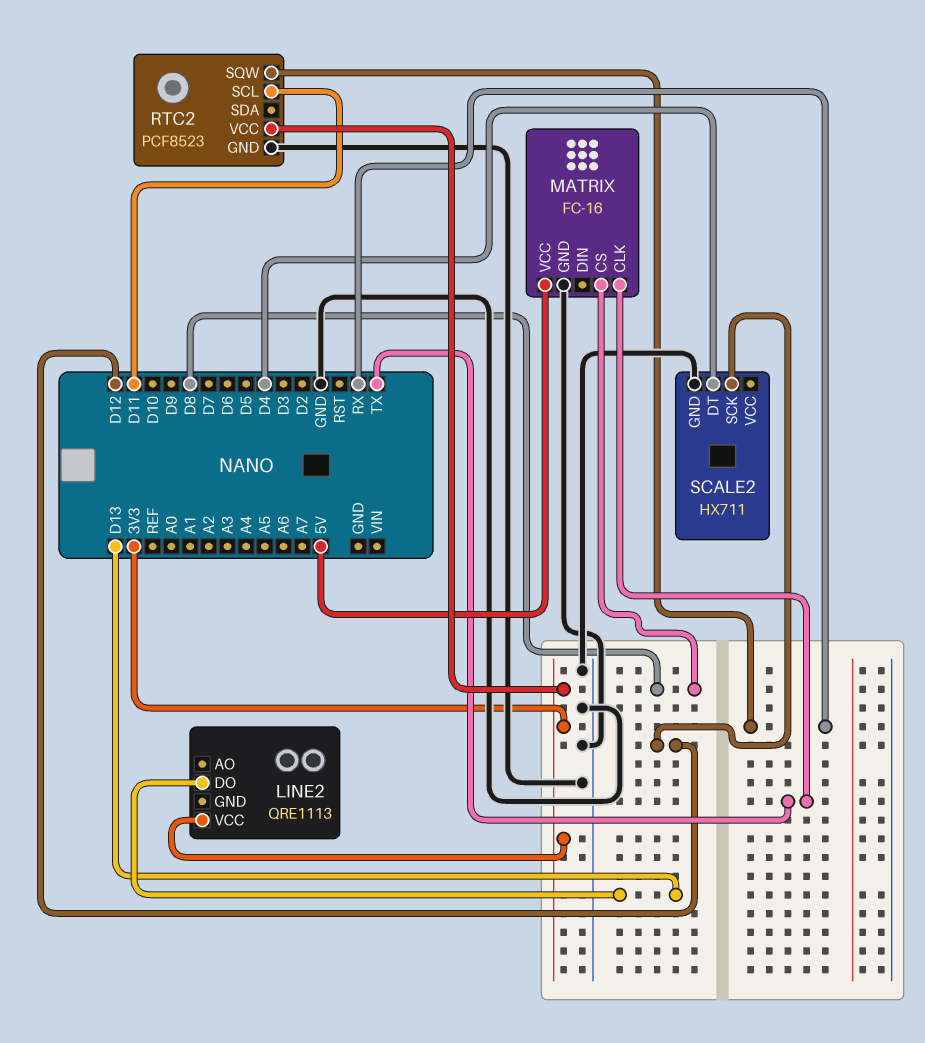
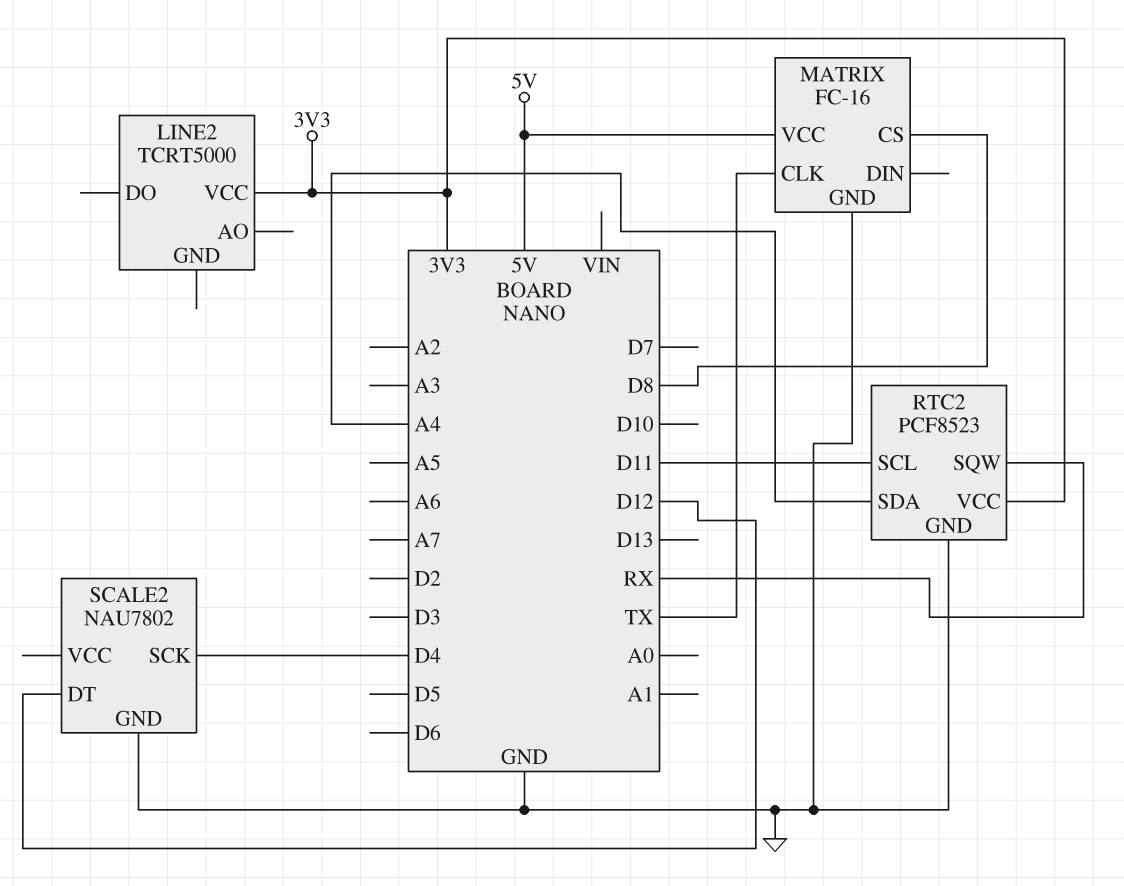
LINE2: QRE1113 -> TCRT5000
LINE2 pin DO: D13 -> none
RTC2 pin SDA: none -> A4
SCALE2: HX711 -> NAU7802
SCALE2 pin DT: D4 -> D12
SCALE2 pin SCK: D12 -> D4

